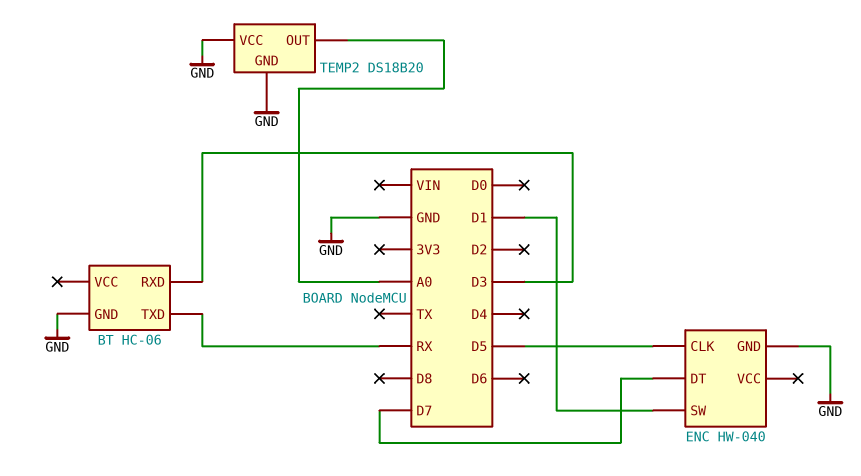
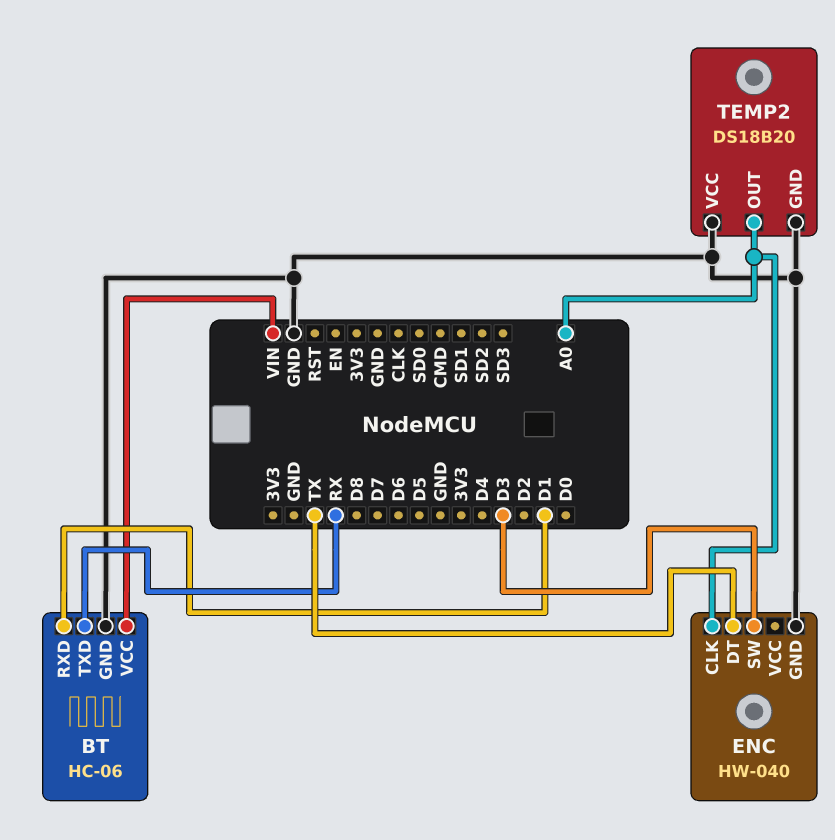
BT pin RXD: D3 -> D1
BT pin VCC: none -> VIN
ENC pin CLK: D5 -> A0
ENC pin DT: D7 -> TX
ENC pin SW: D1 -> D3

